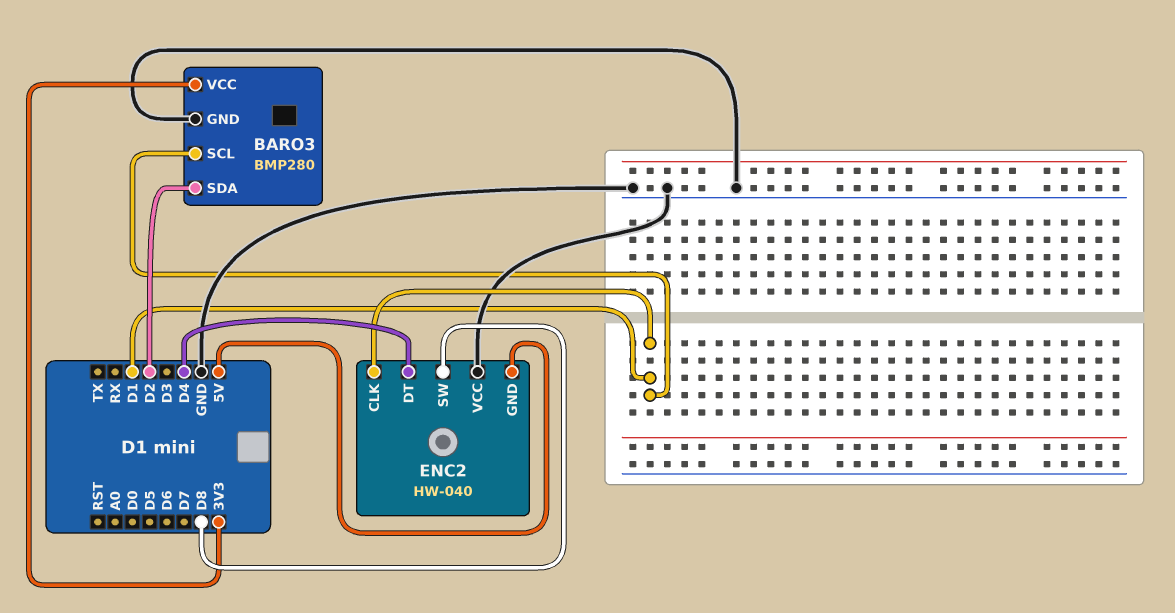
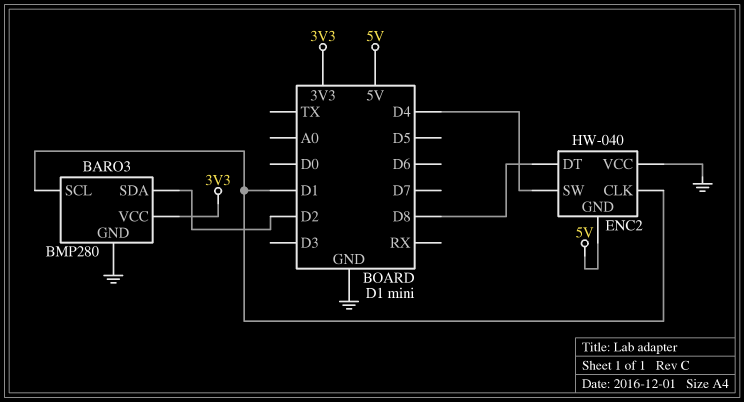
ENC2 pin DT: D4 -> D8
ENC2 pin SW: D8 -> D4

